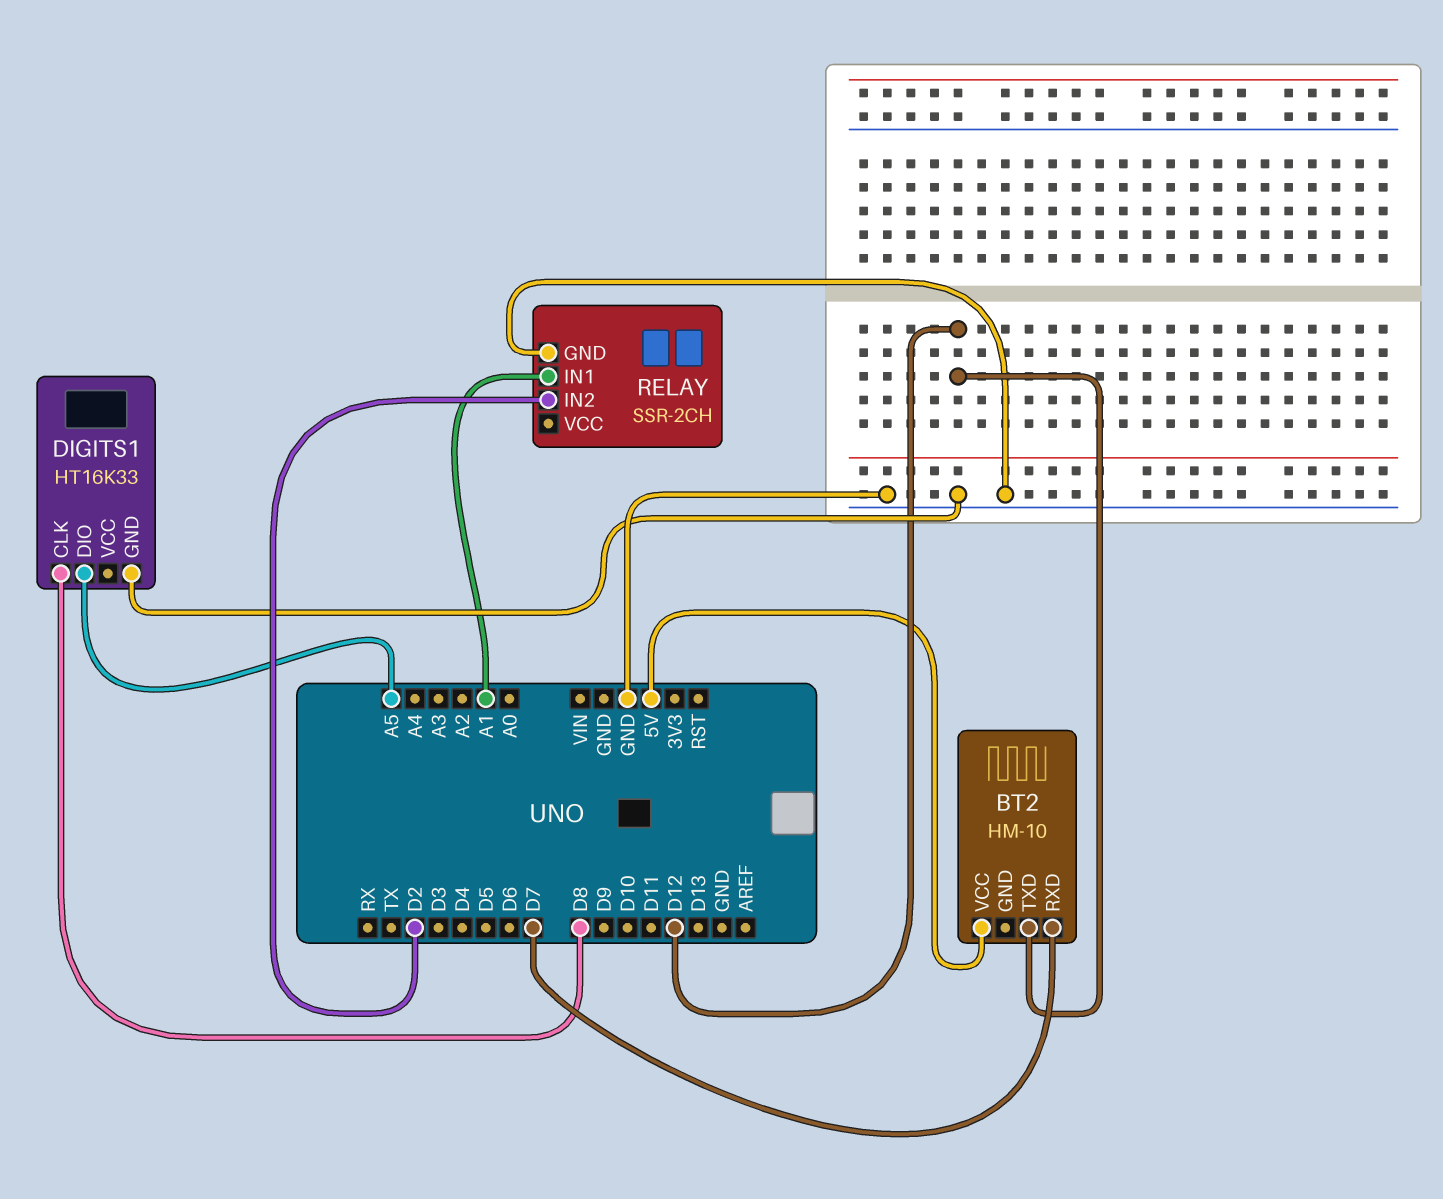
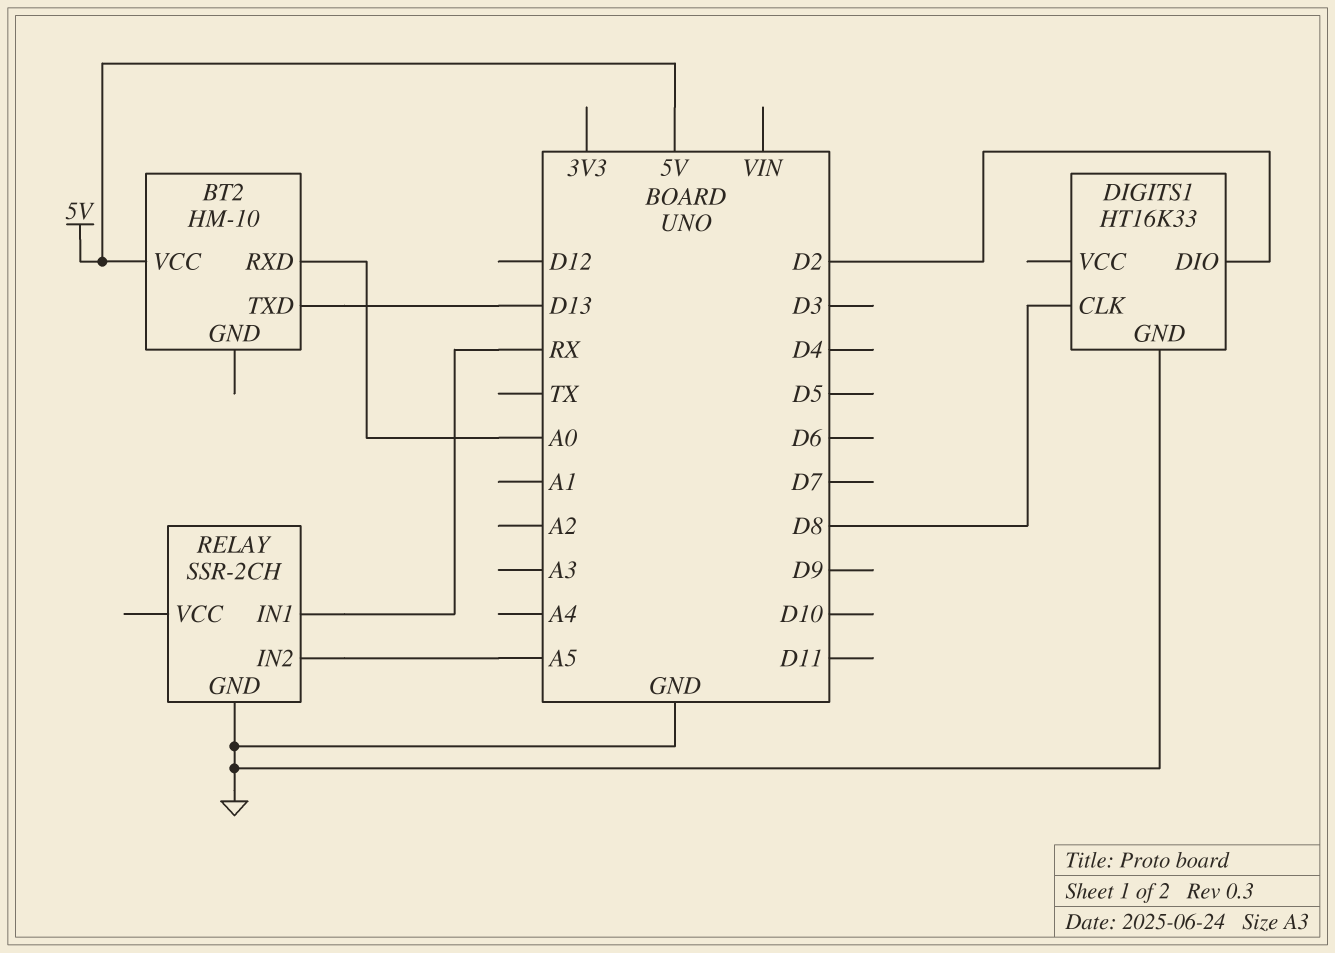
BT2 pin RXD: D7 -> A0
BT2 pin TXD: D12 -> D13
DIGITS1 pin DIO: A5 -> D2
RELAY pin IN1: A1 -> RX
RELAY pin IN2: D2 -> A5

